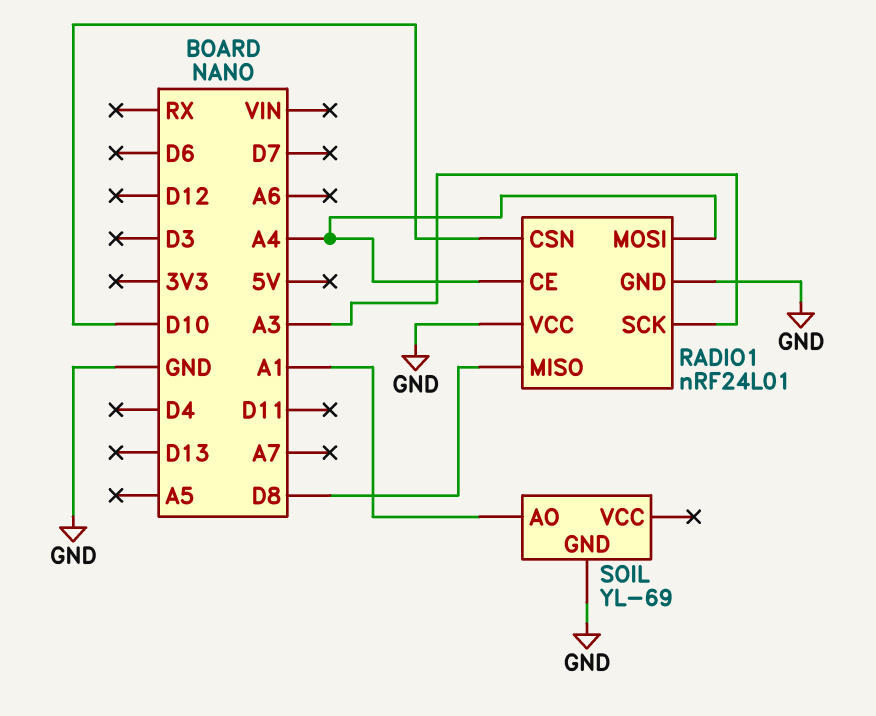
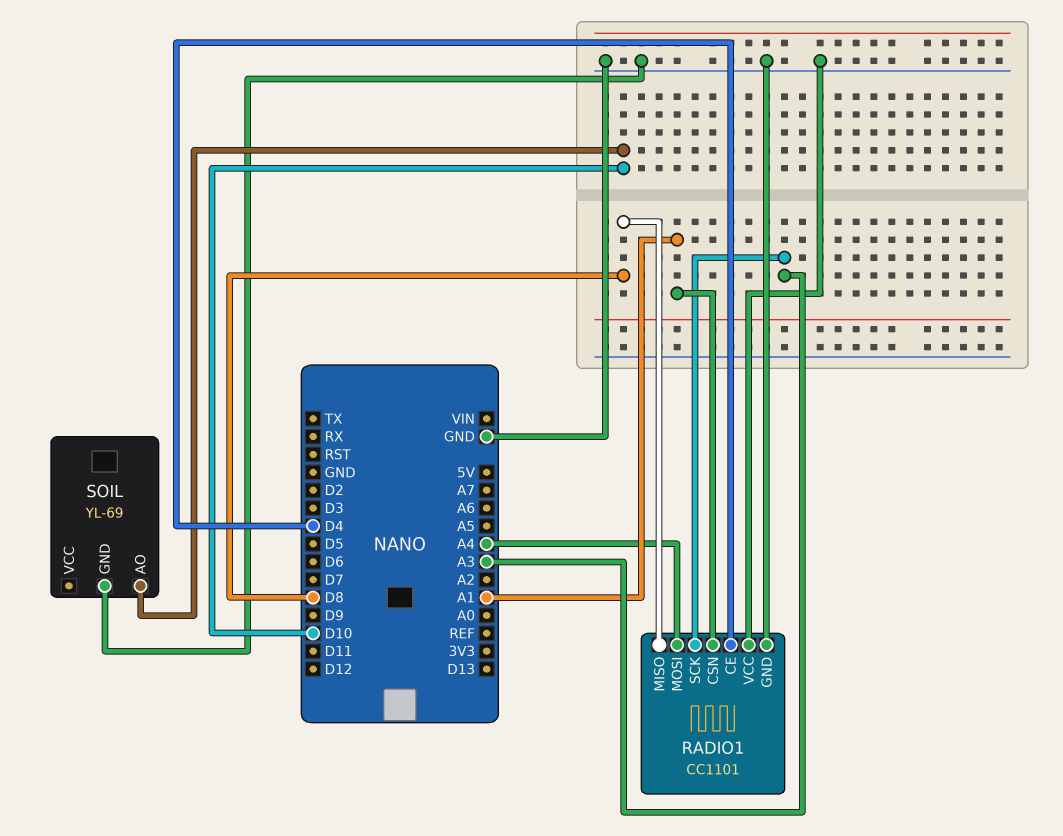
RADIO1: nRF24L01 -> CC1101
RADIO1 pin CE: A4 -> D4
RADIO1 pin CSN: D10 -> A1
SOIL pin AO: A1 -> D10

